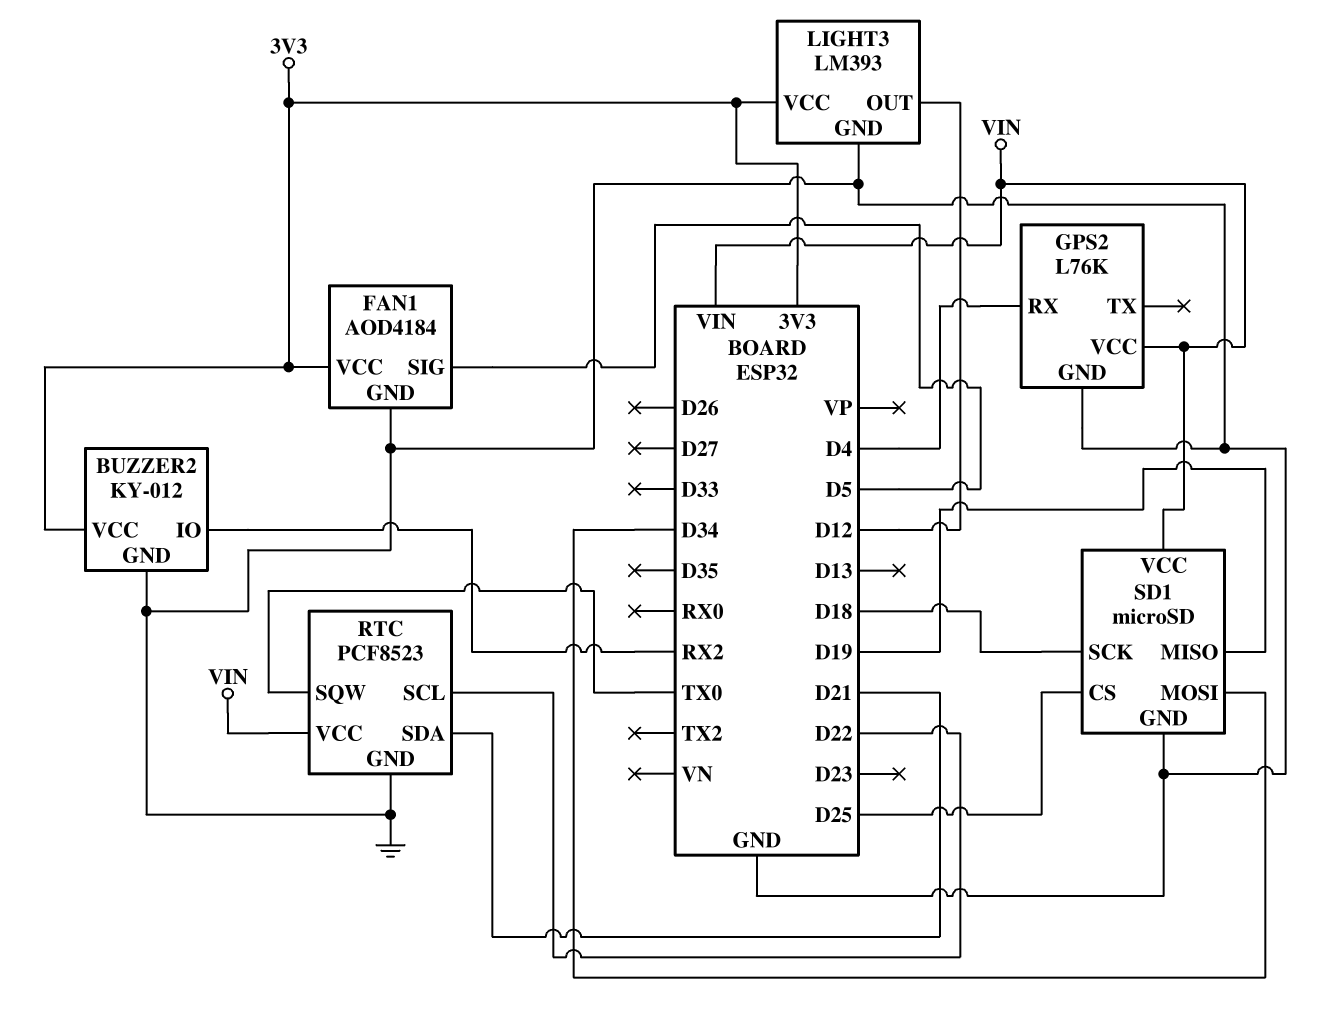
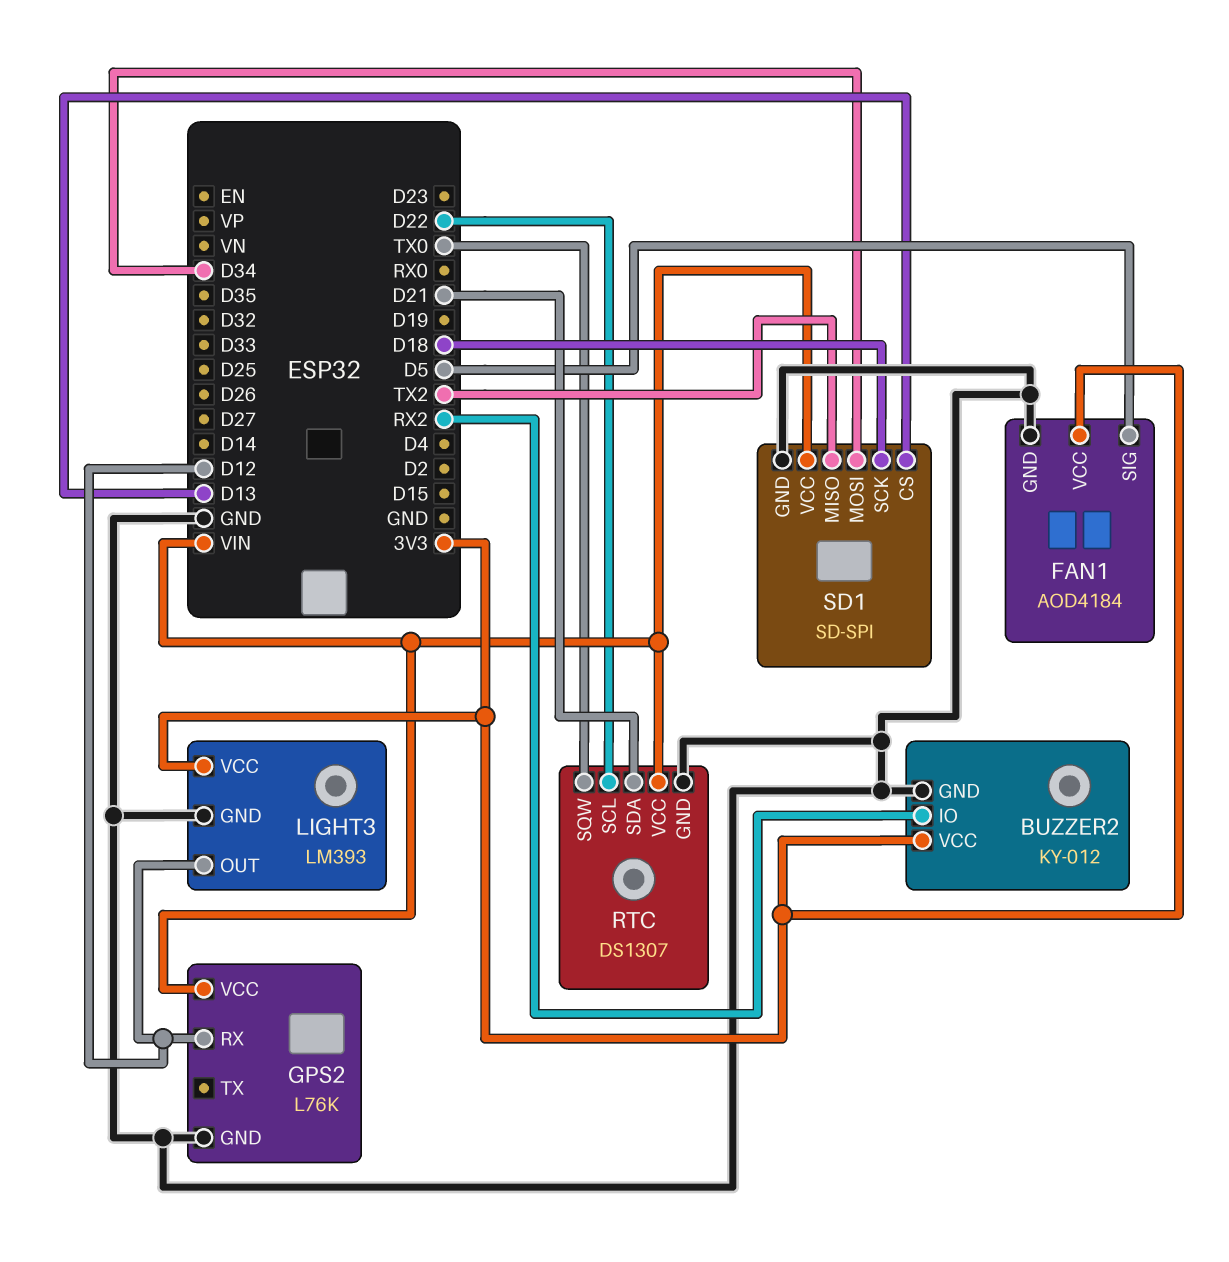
GPS2 pin RX: D4 -> D12
RTC: PCF8523 -> DS1307
SD1: microSD -> SD-SPI
SD1 pin CS: D25 -> D13
SD1 pin MISO: D19 -> TX2

